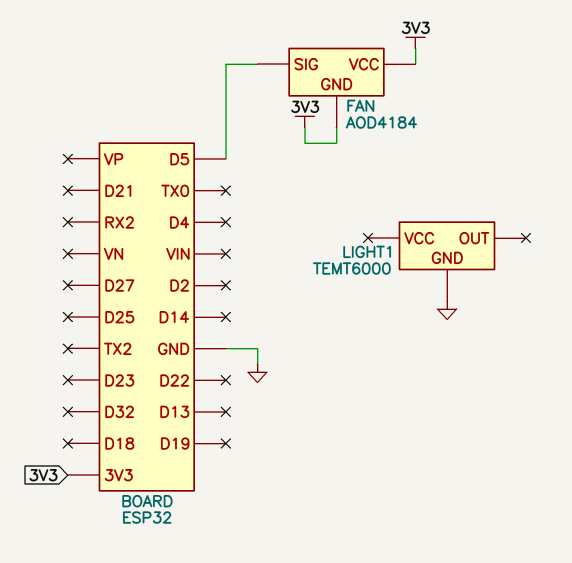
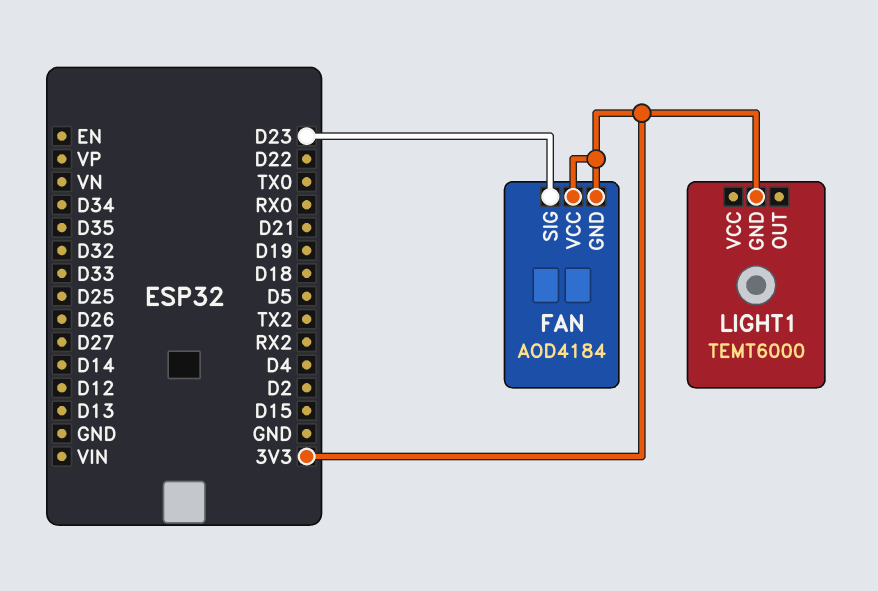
FAN pin SIG: D5 -> D23
LIGHT1 pin GND: GND -> 3V3

